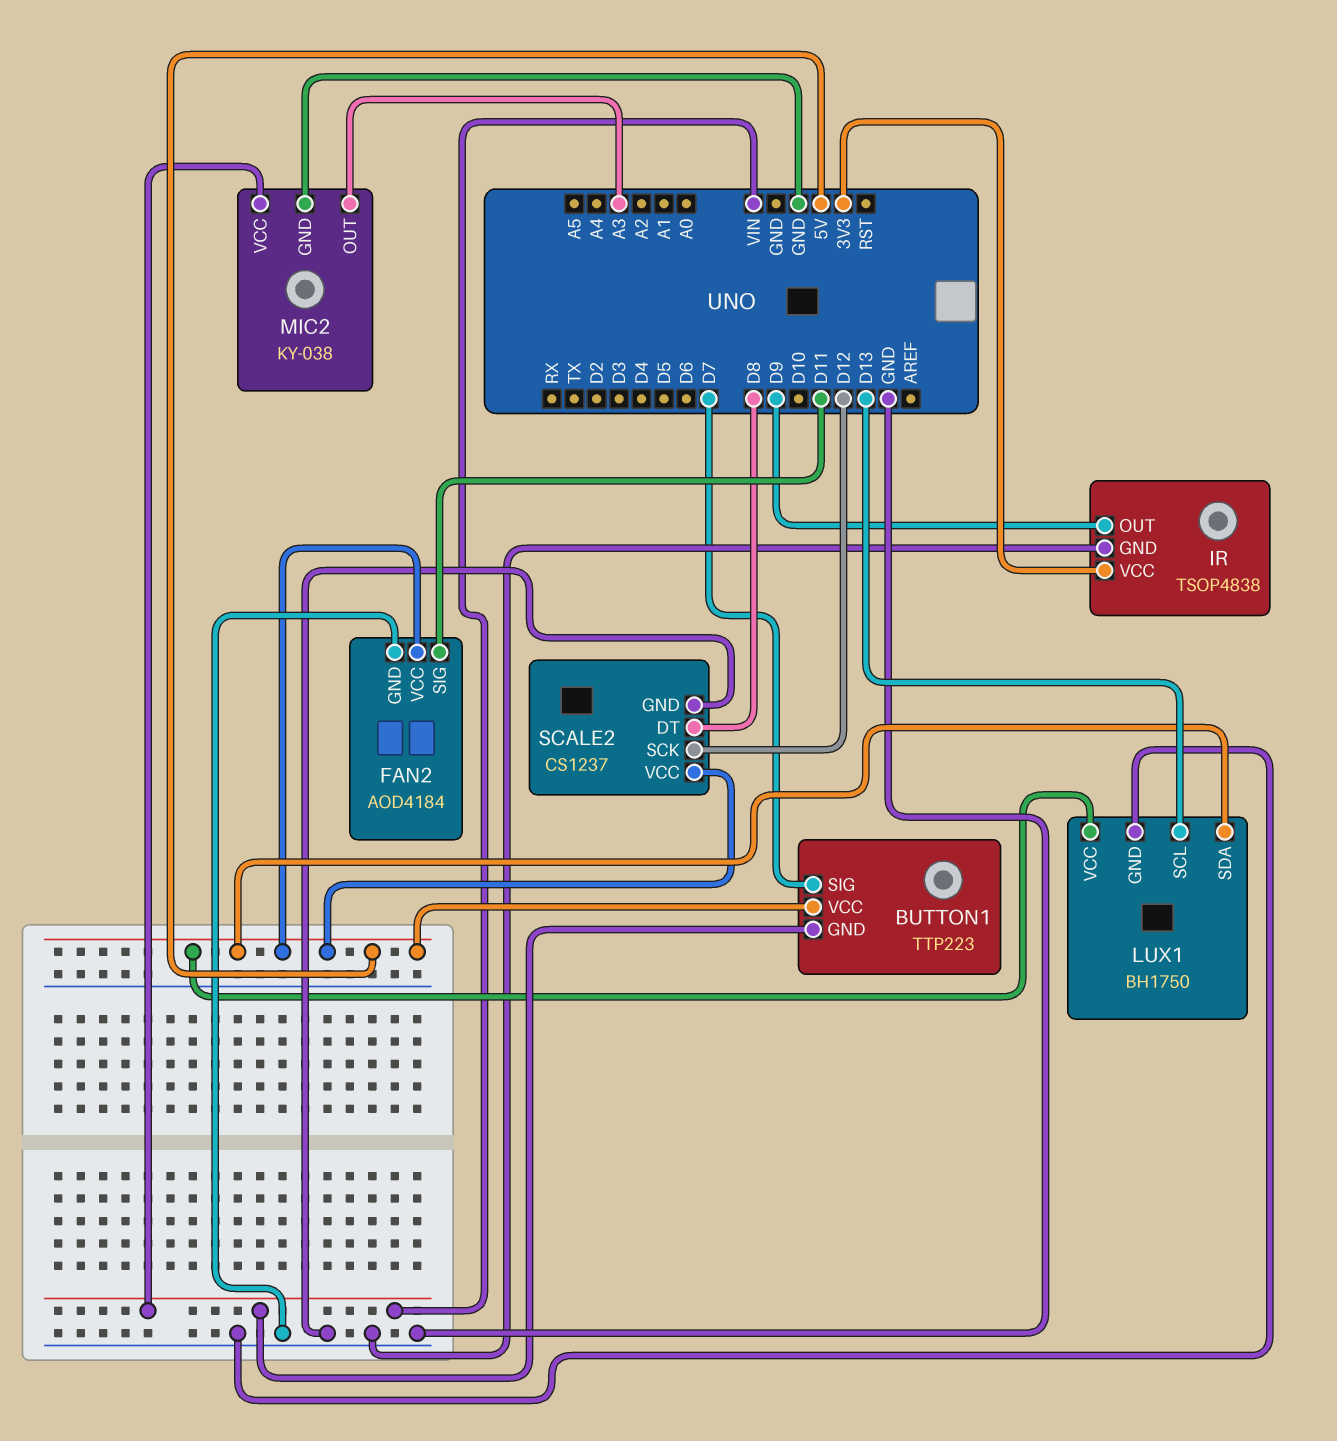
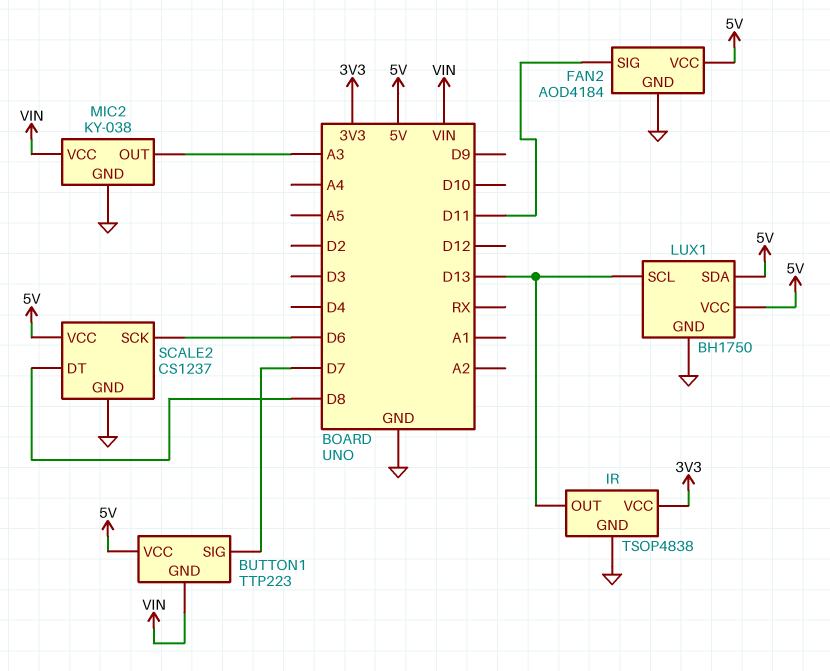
IR pin OUT: D9 -> D13
SCALE2 pin SCK: D12 -> D6

